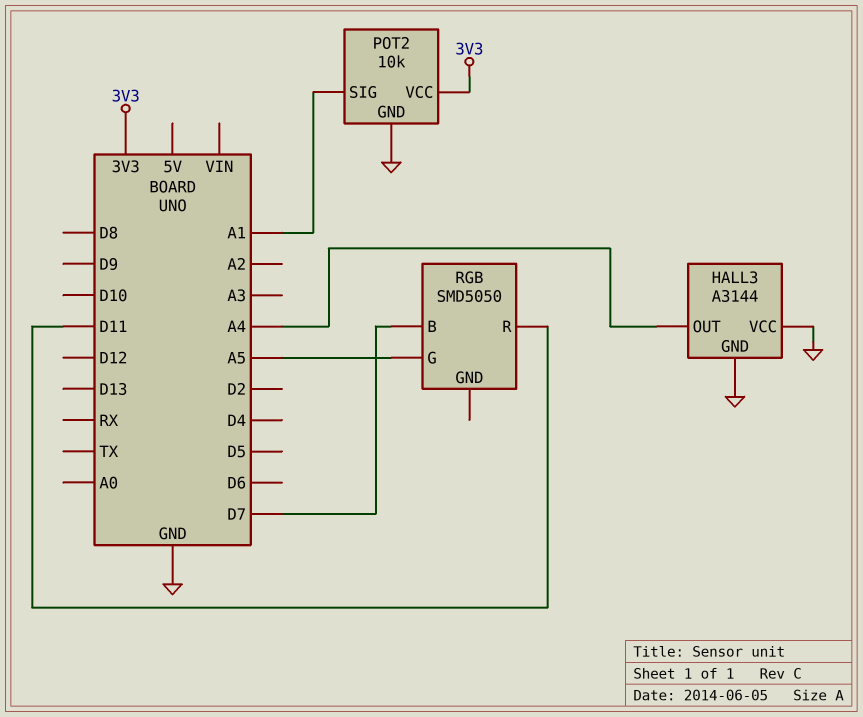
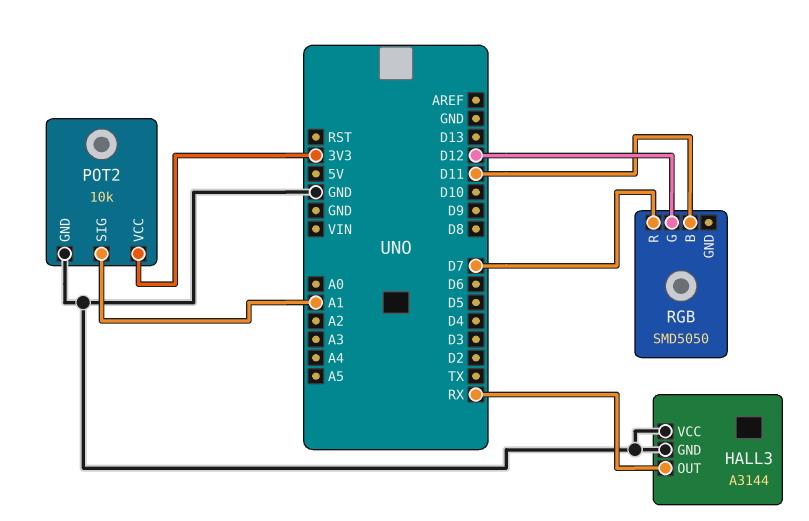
HALL3 pin OUT: A4 -> RX
RGB pin B: D7 -> D11
RGB pin G: A5 -> D12
RGB pin R: D11 -> D7

